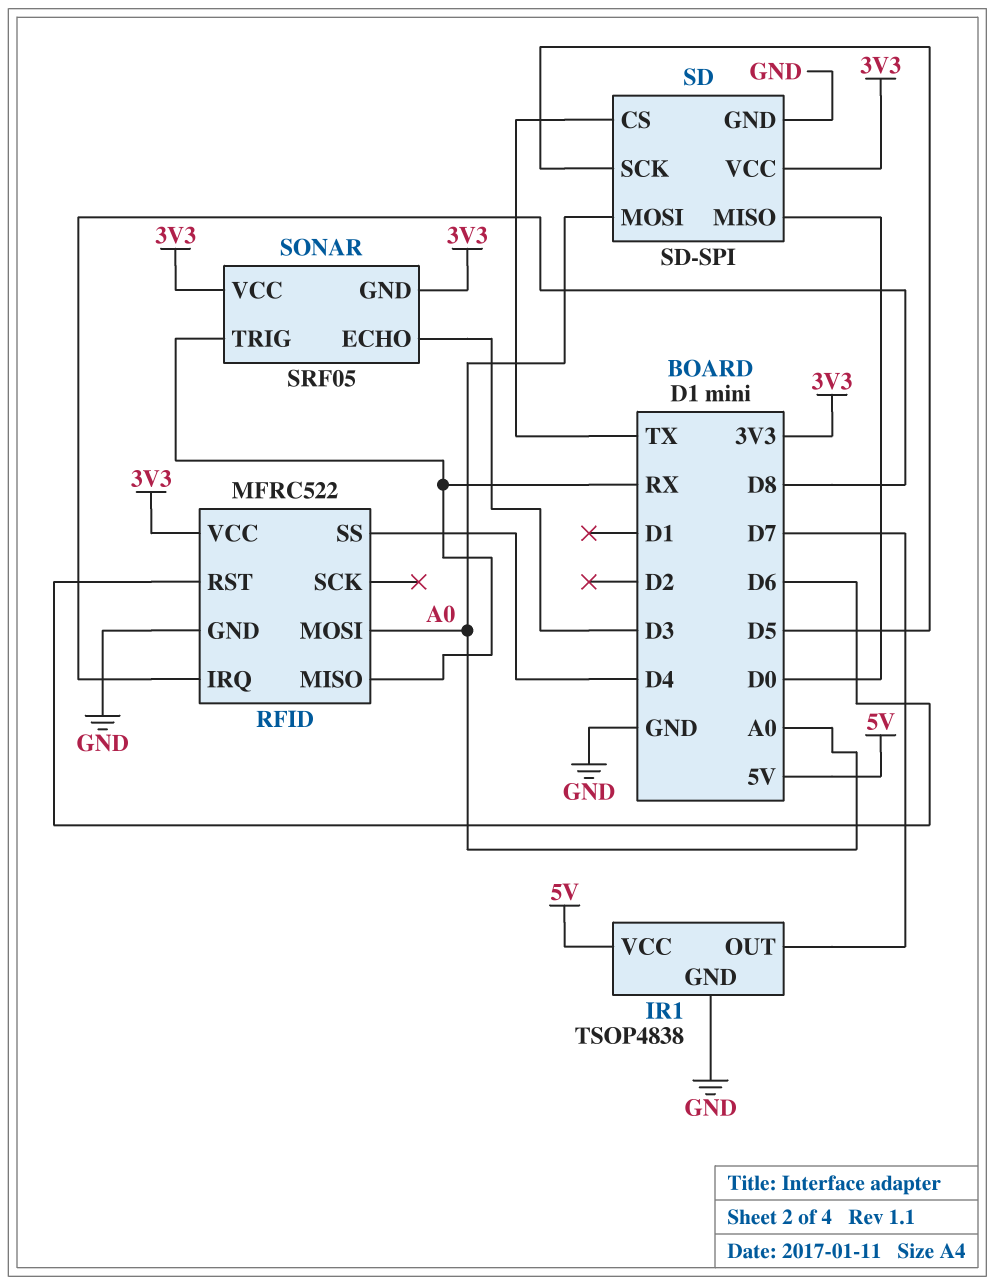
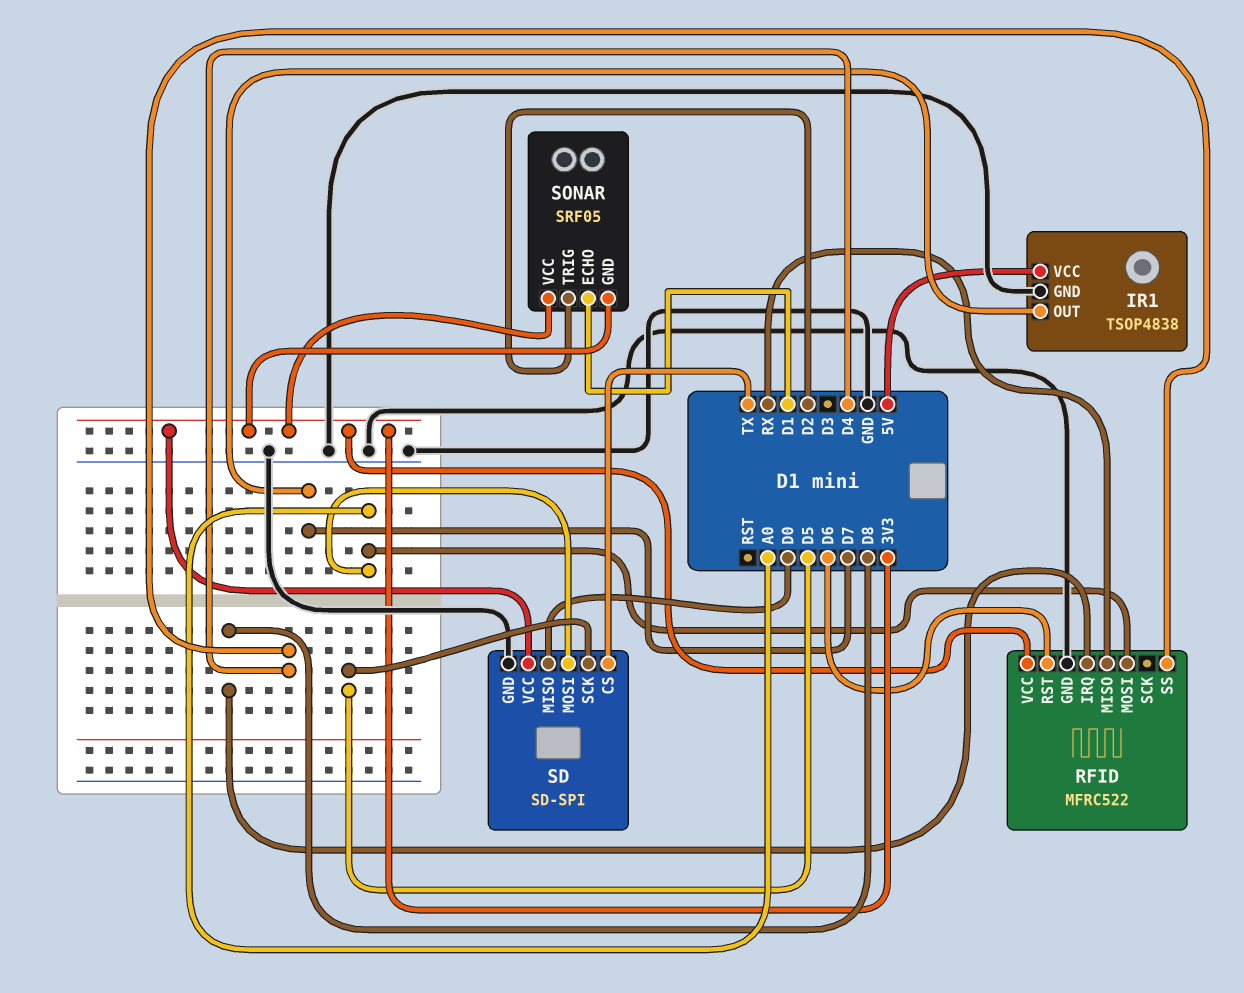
SONAR pin ECHO: D3 -> D1
SONAR pin TRIG: RX -> D2

